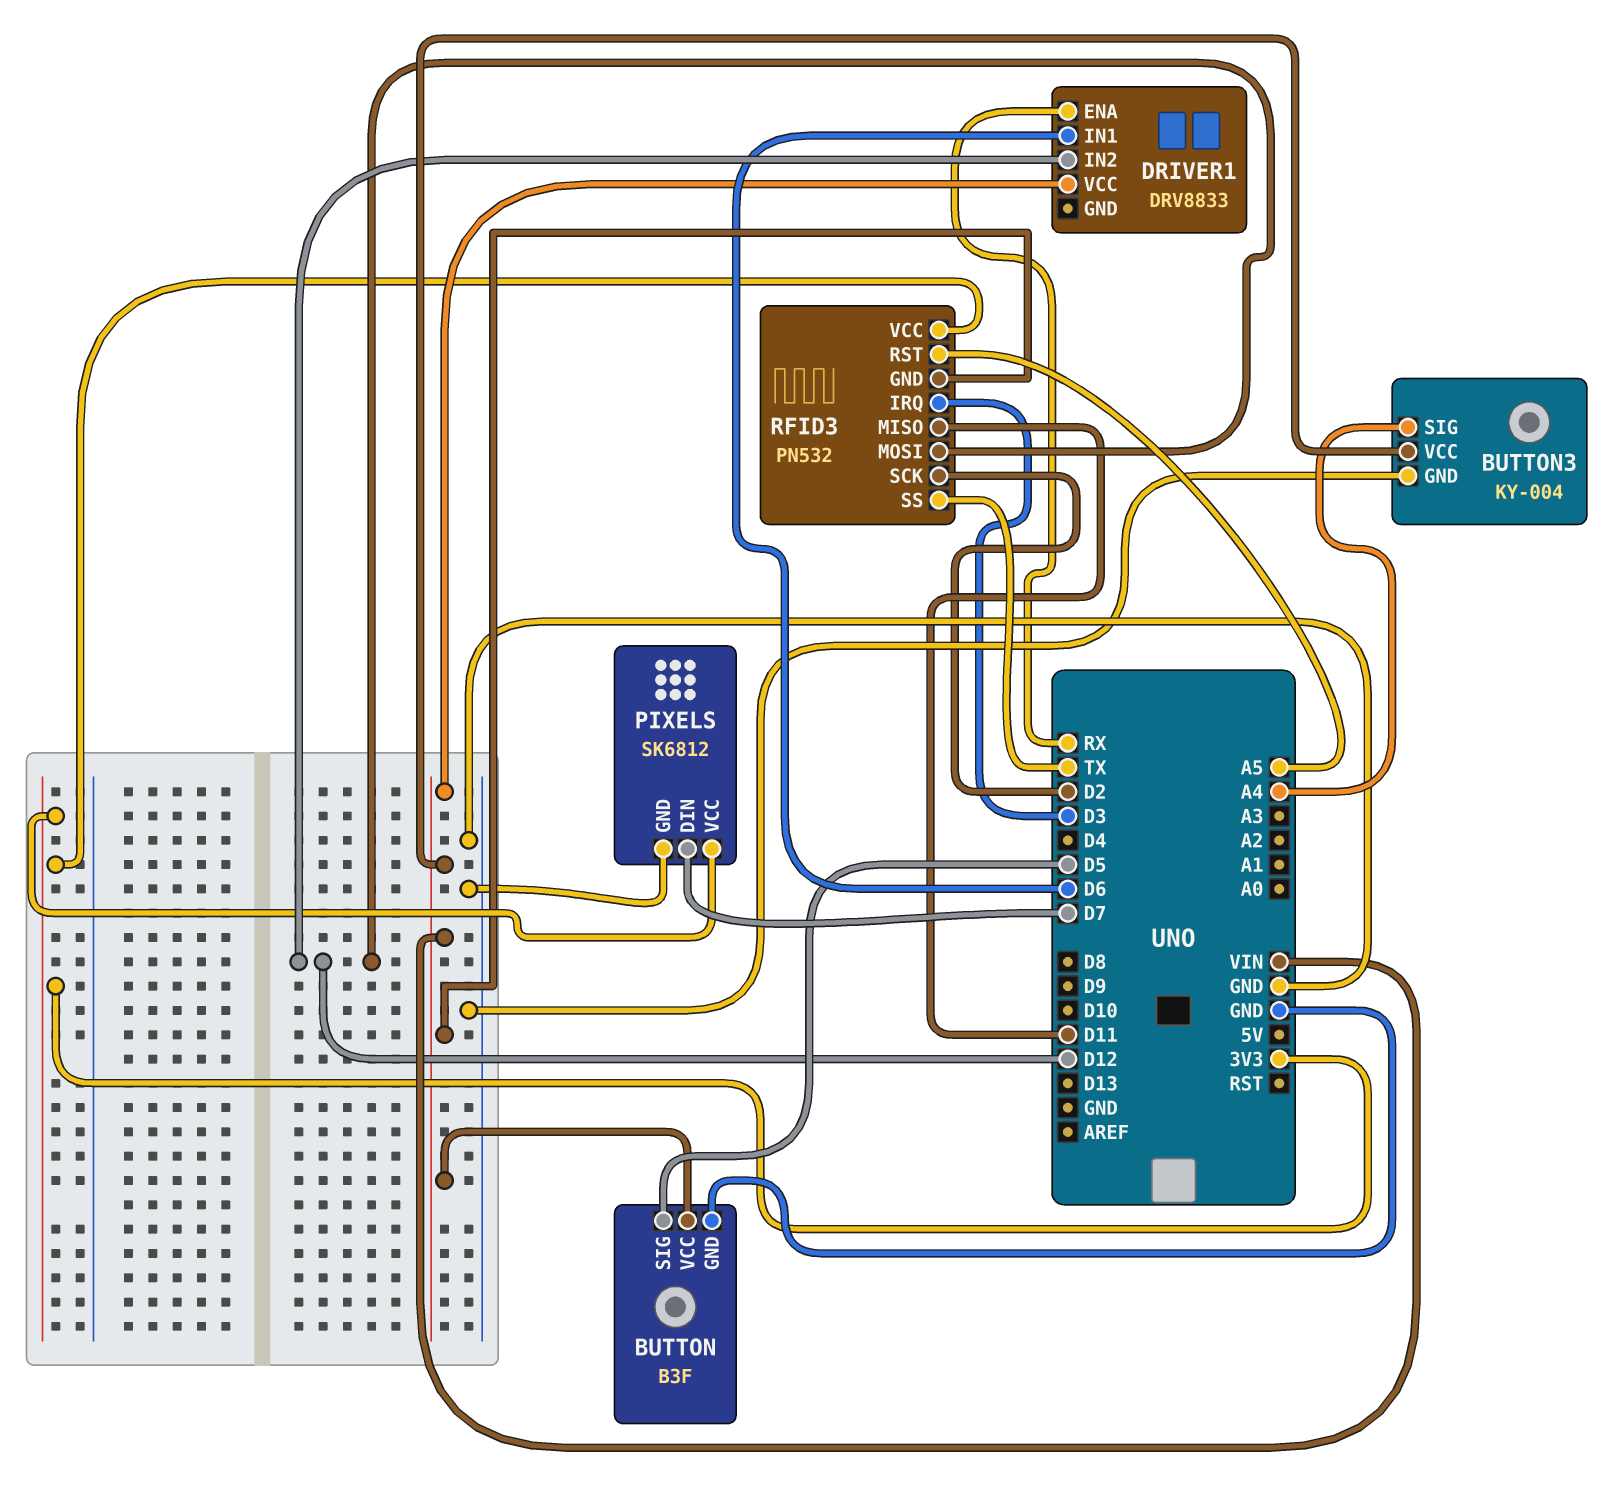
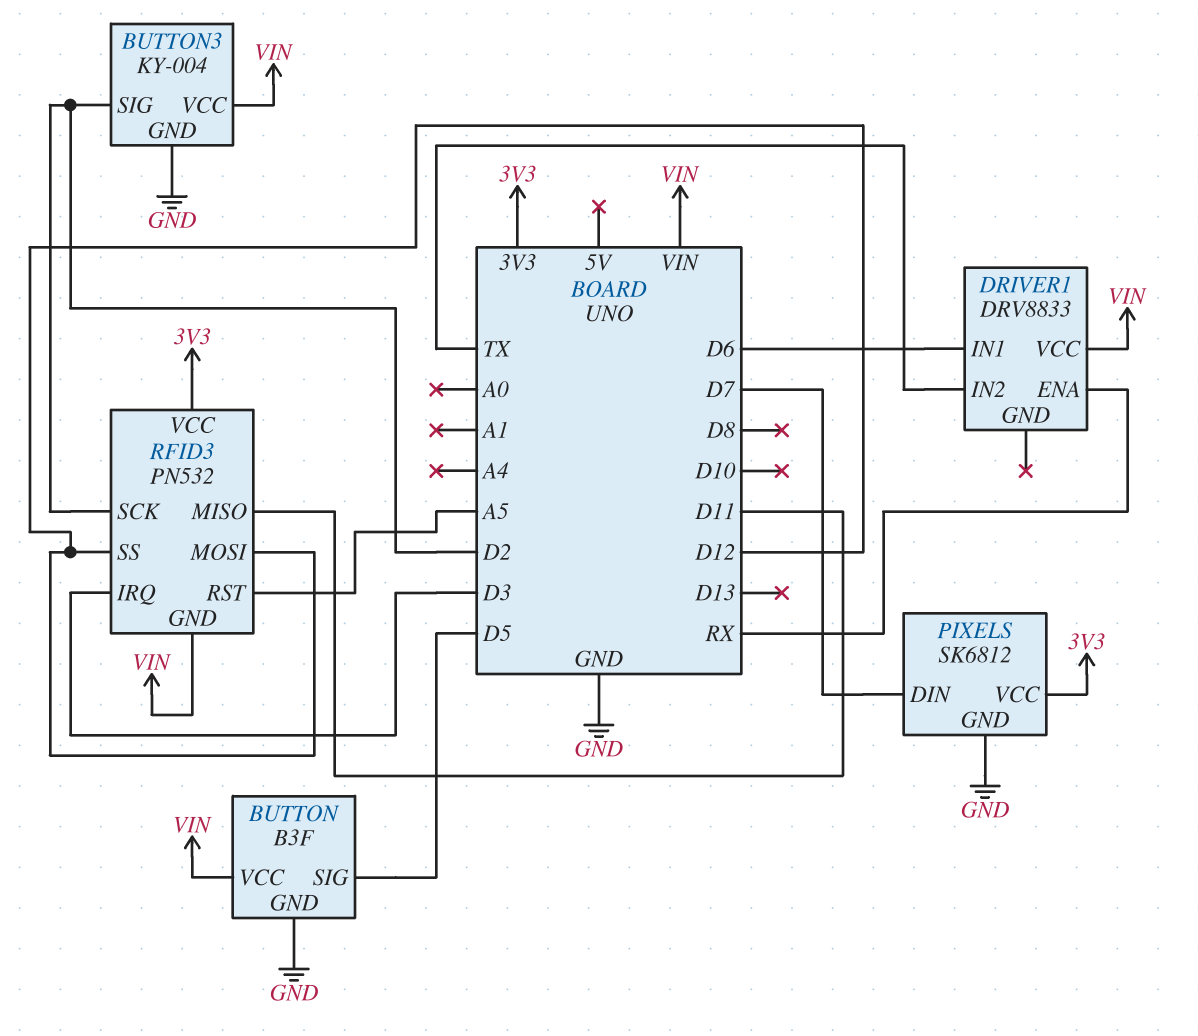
BUTTON3 pin SIG: A4 -> D2
DRIVER1 pin IN2: D12 -> TX
RFID3 pin SS: TX -> D12

